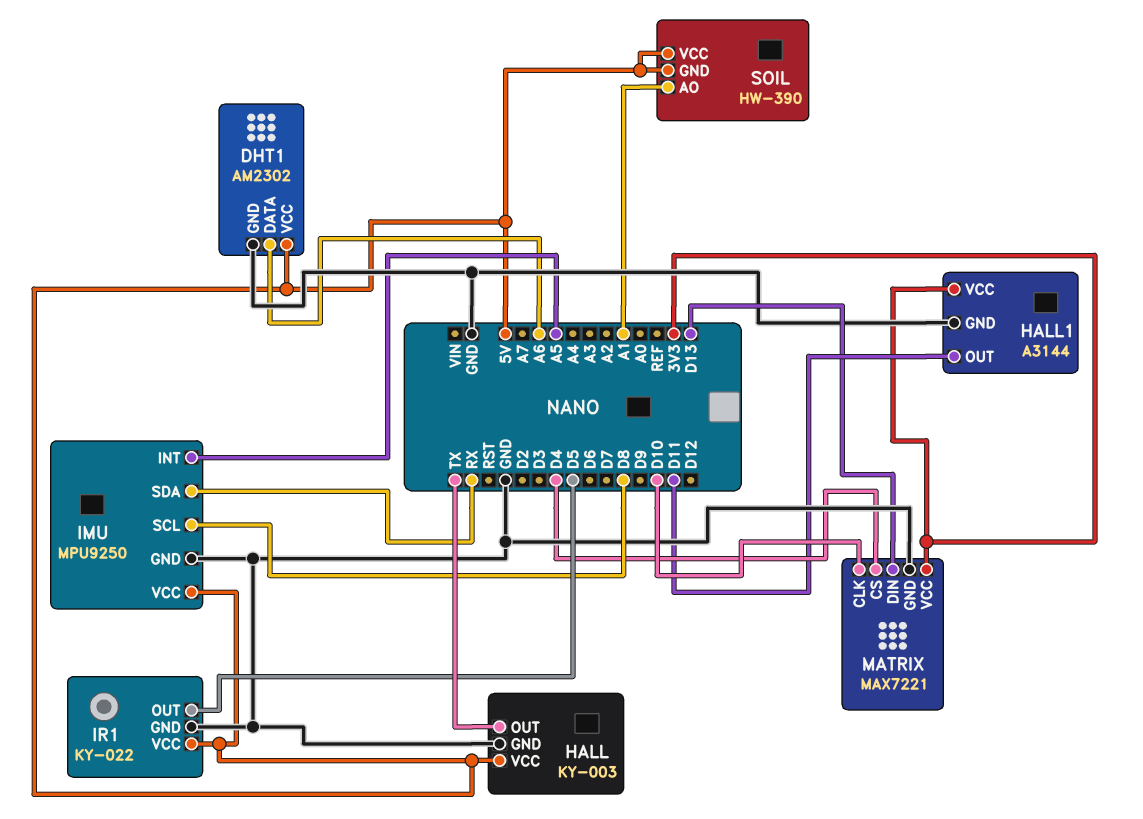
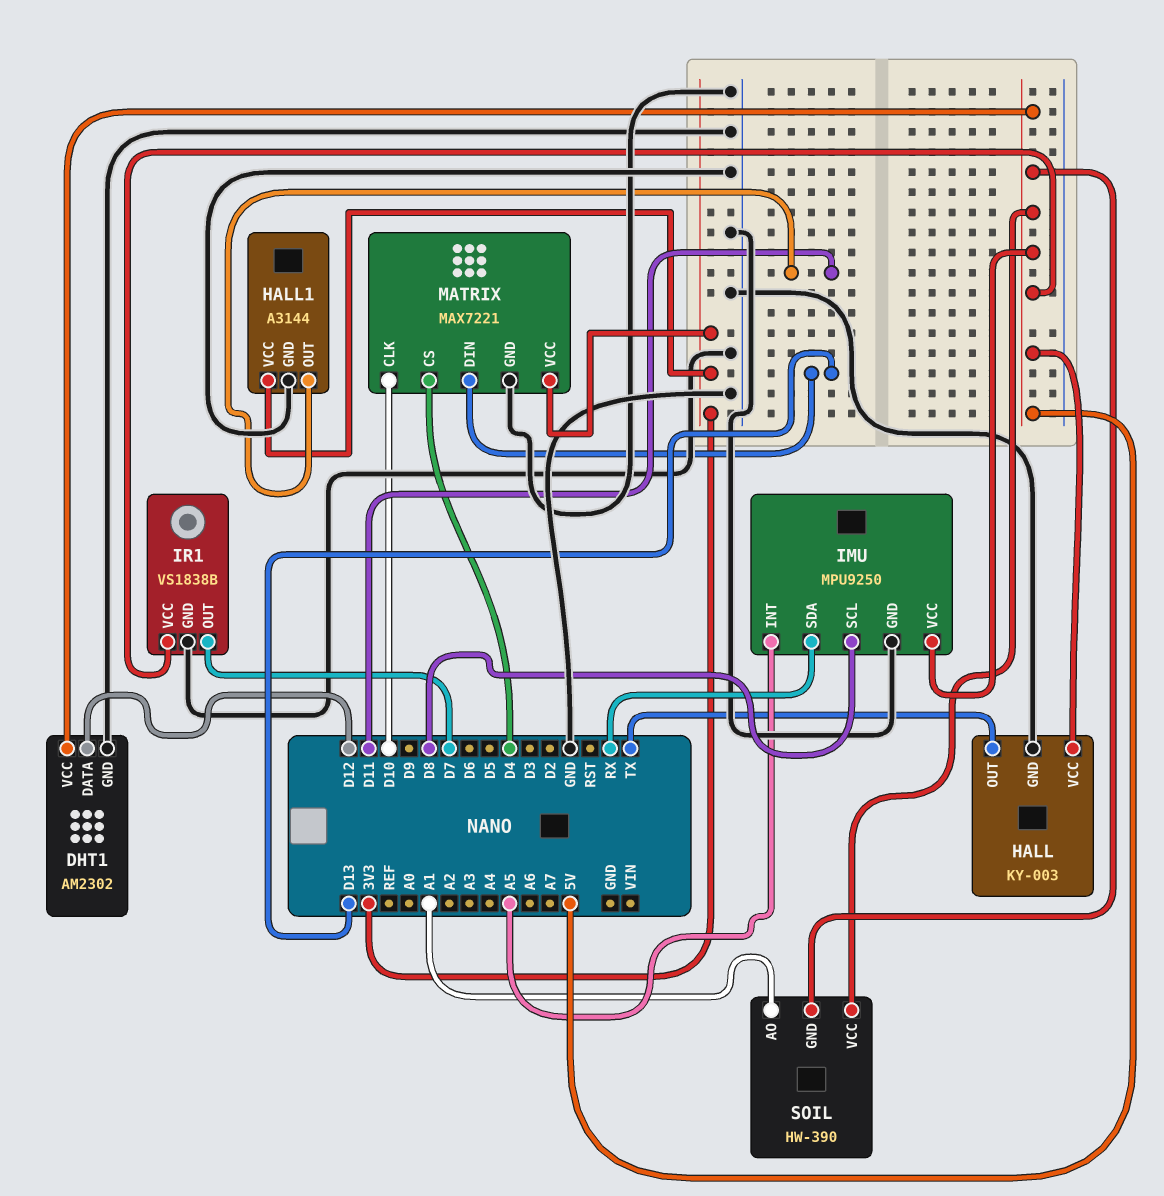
DHT1 pin DATA: A6 -> D12
IR1: KY-022 -> VS1838B
IR1 pin OUT: D5 -> D7

